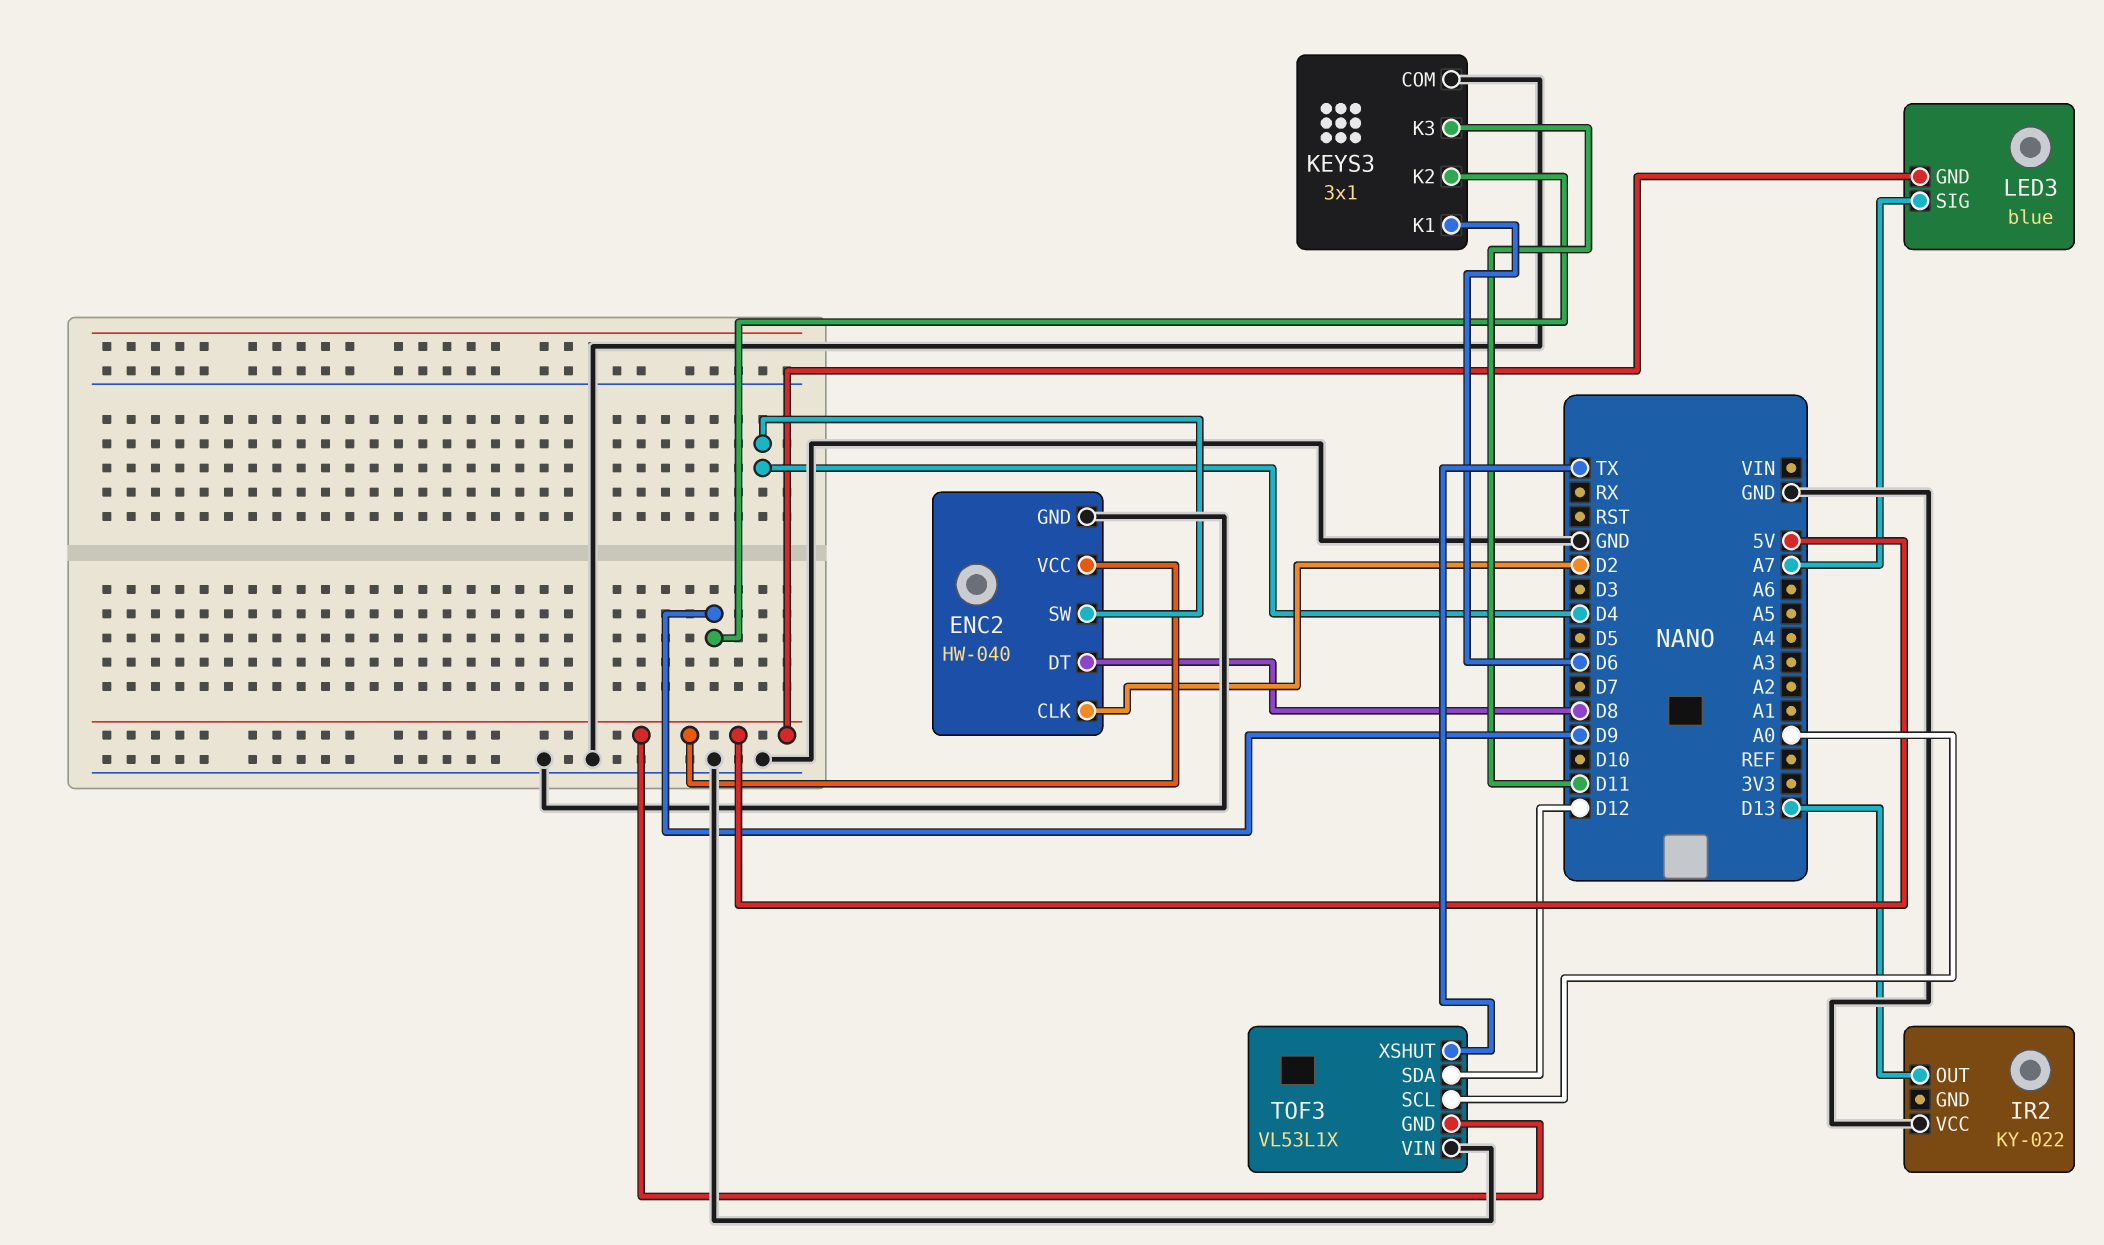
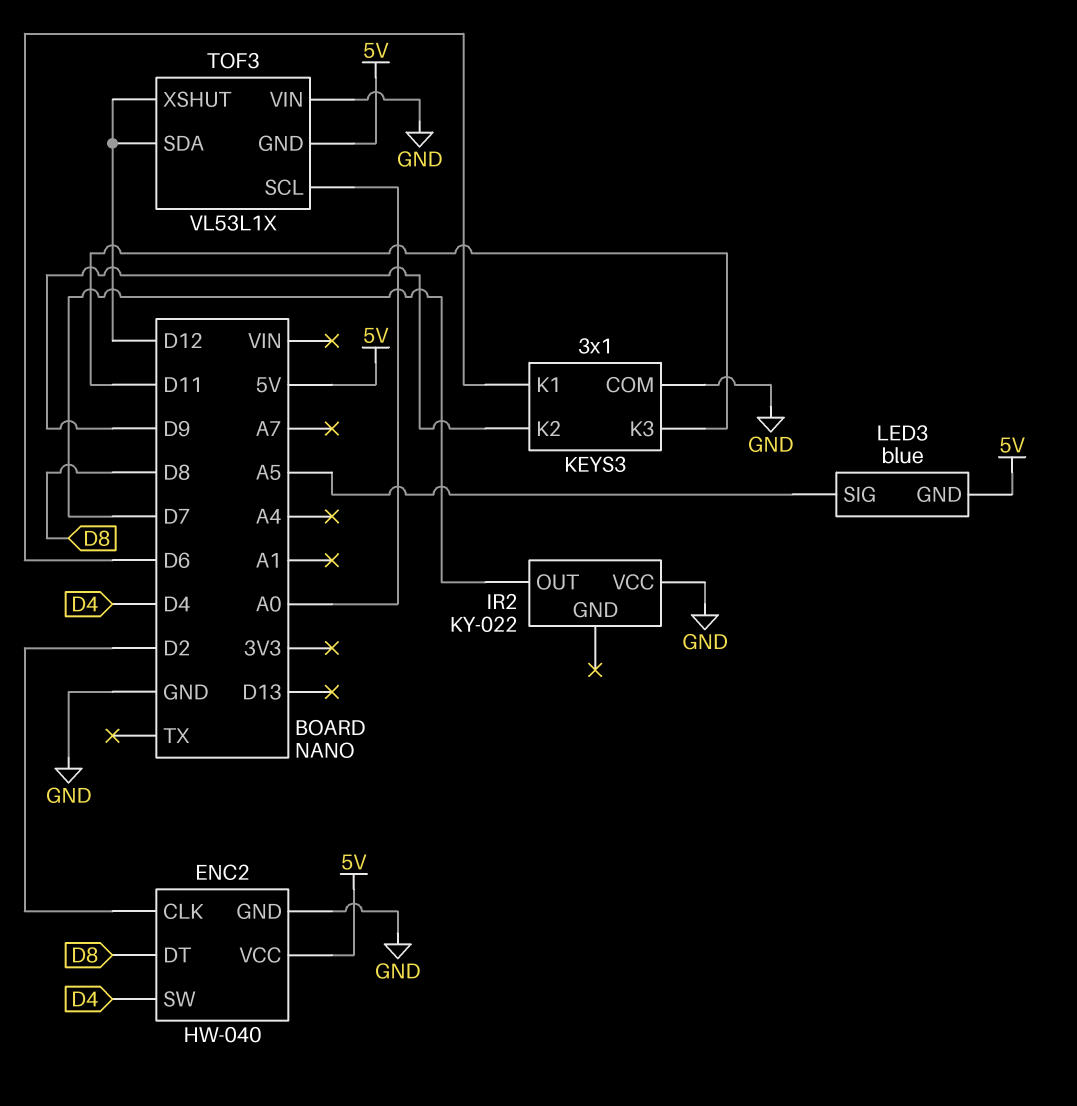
IR2 pin OUT: D13 -> D7
LED3 pin SIG: A7 -> A5
TOF3 pin XSHUT: TX -> D12

